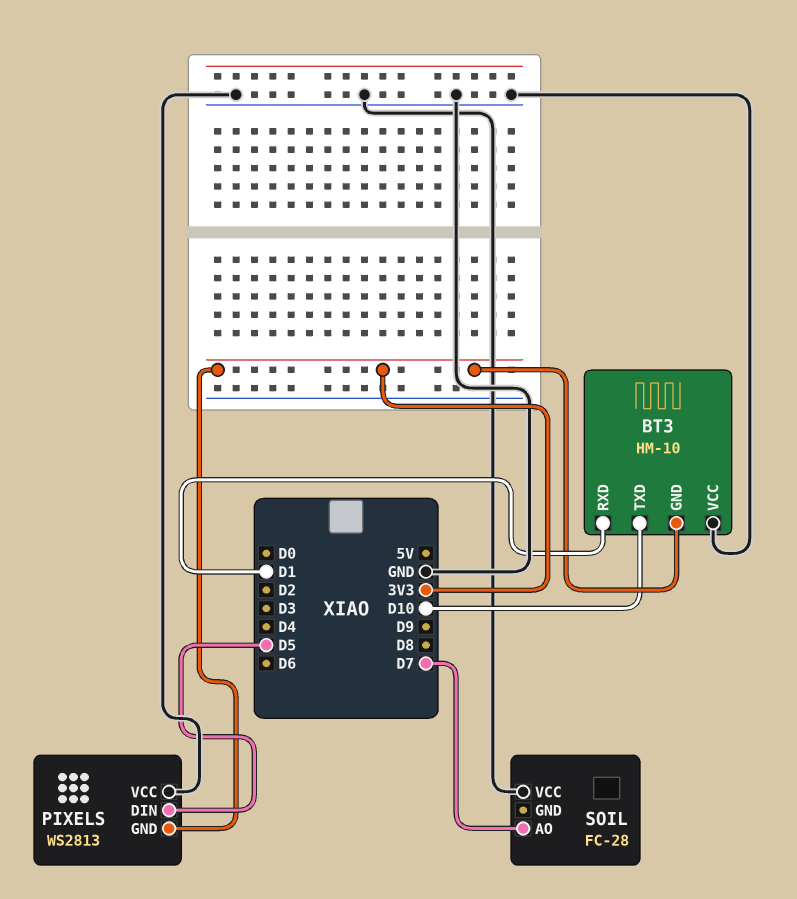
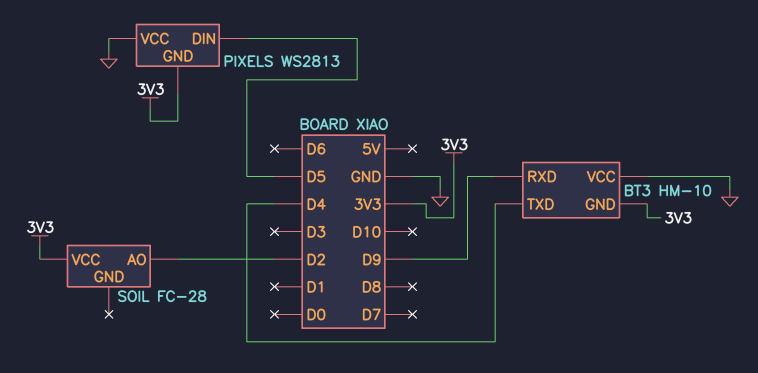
BT3 pin RXD: D1 -> D9
BT3 pin TXD: D10 -> D4
SOIL pin AO: D7 -> D2
SOIL pin VCC: GND -> 3V3

